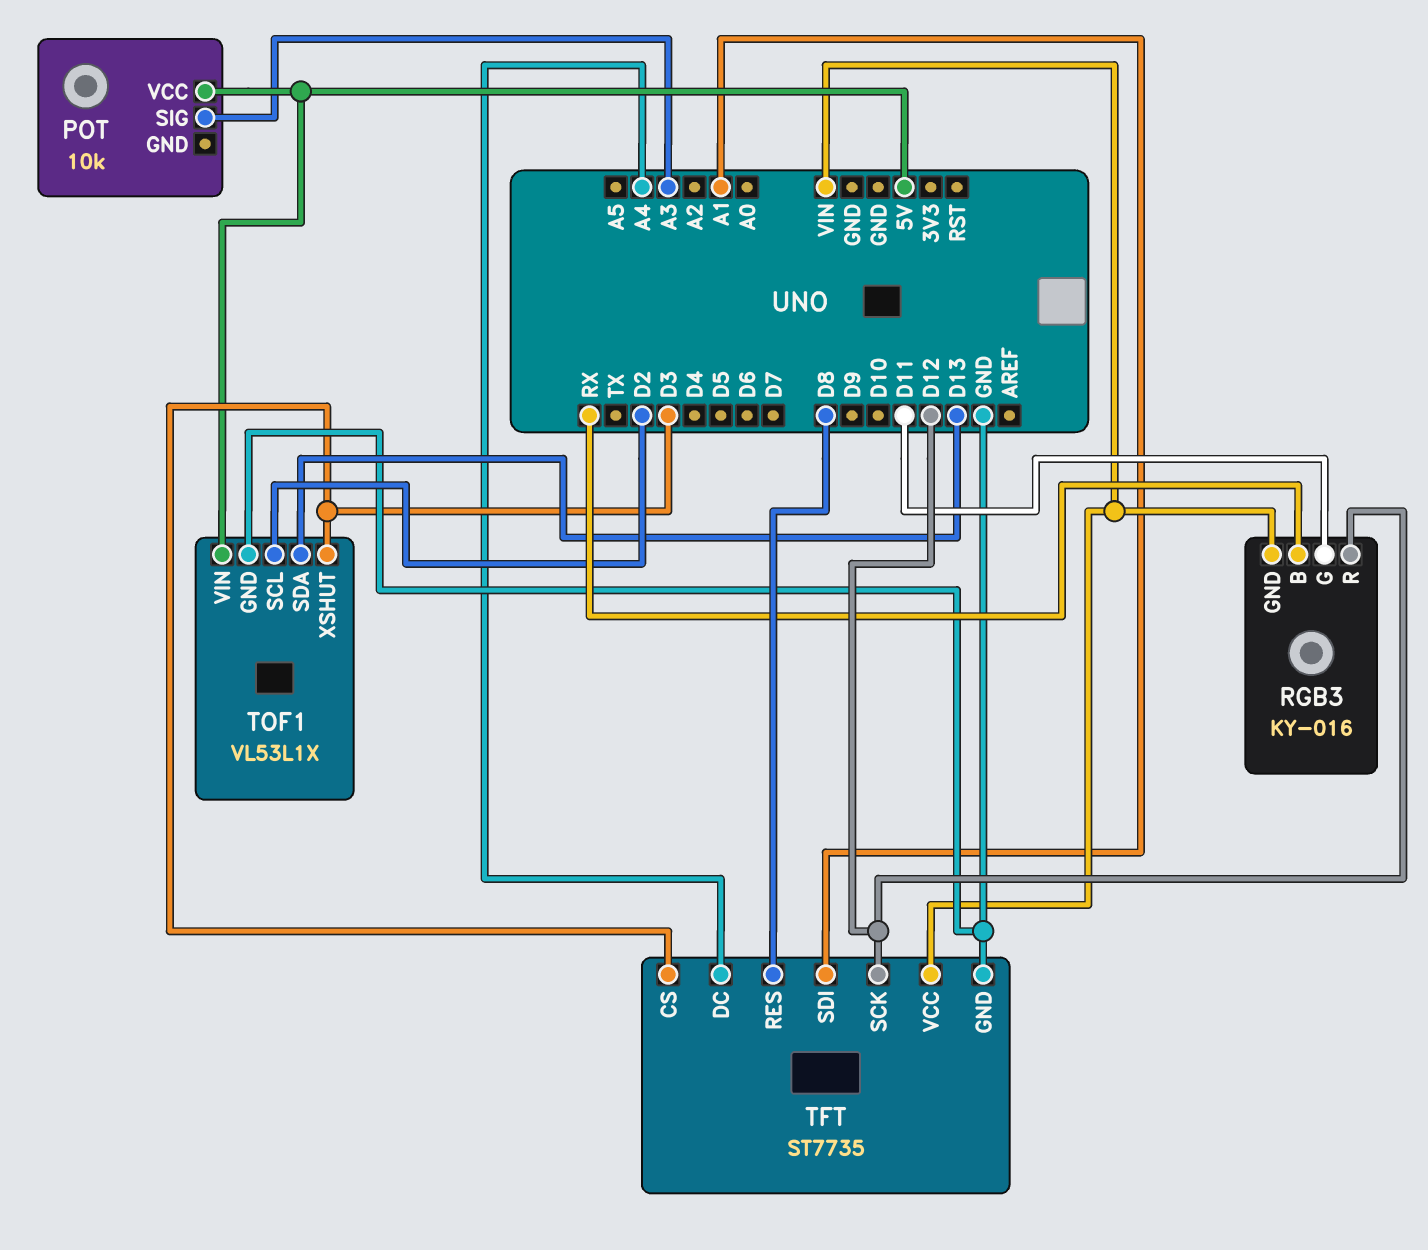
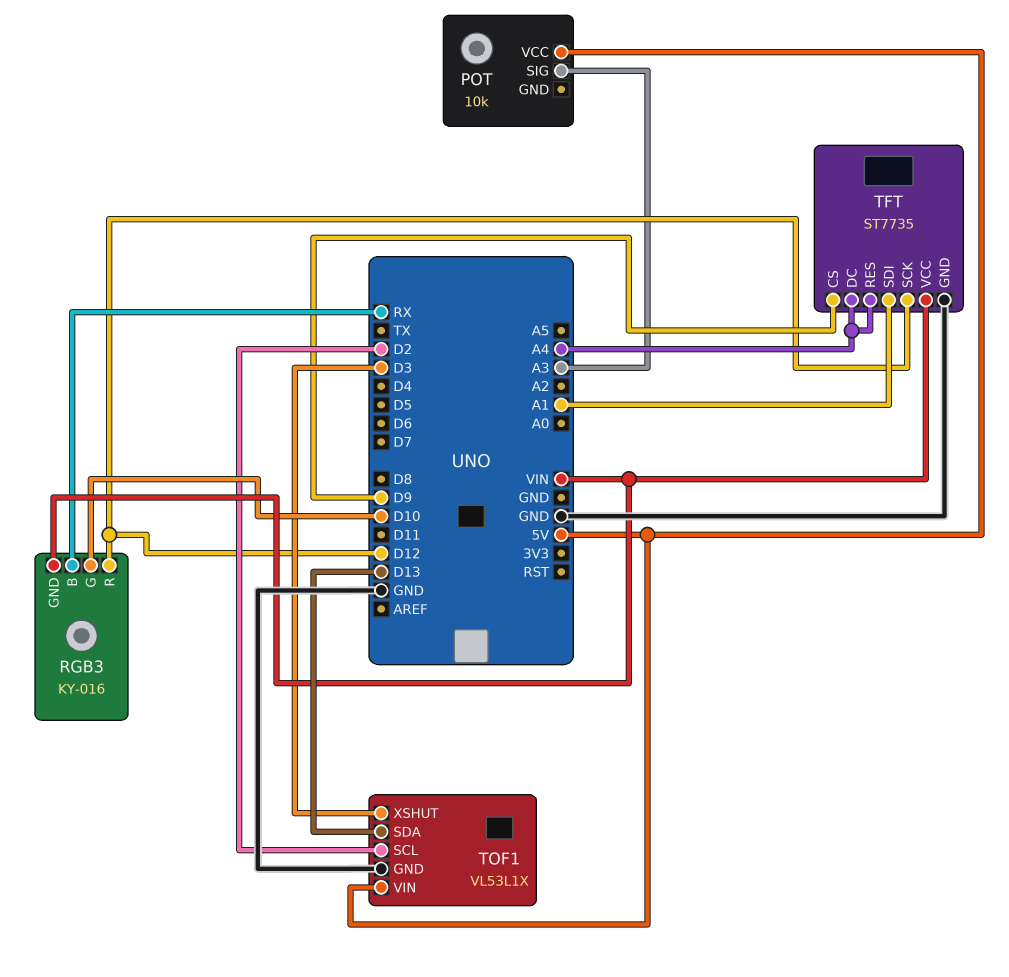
RGB3 pin G: D11 -> D10
TFT pin CS: D3 -> D9
TFT pin RES: D8 -> A4

